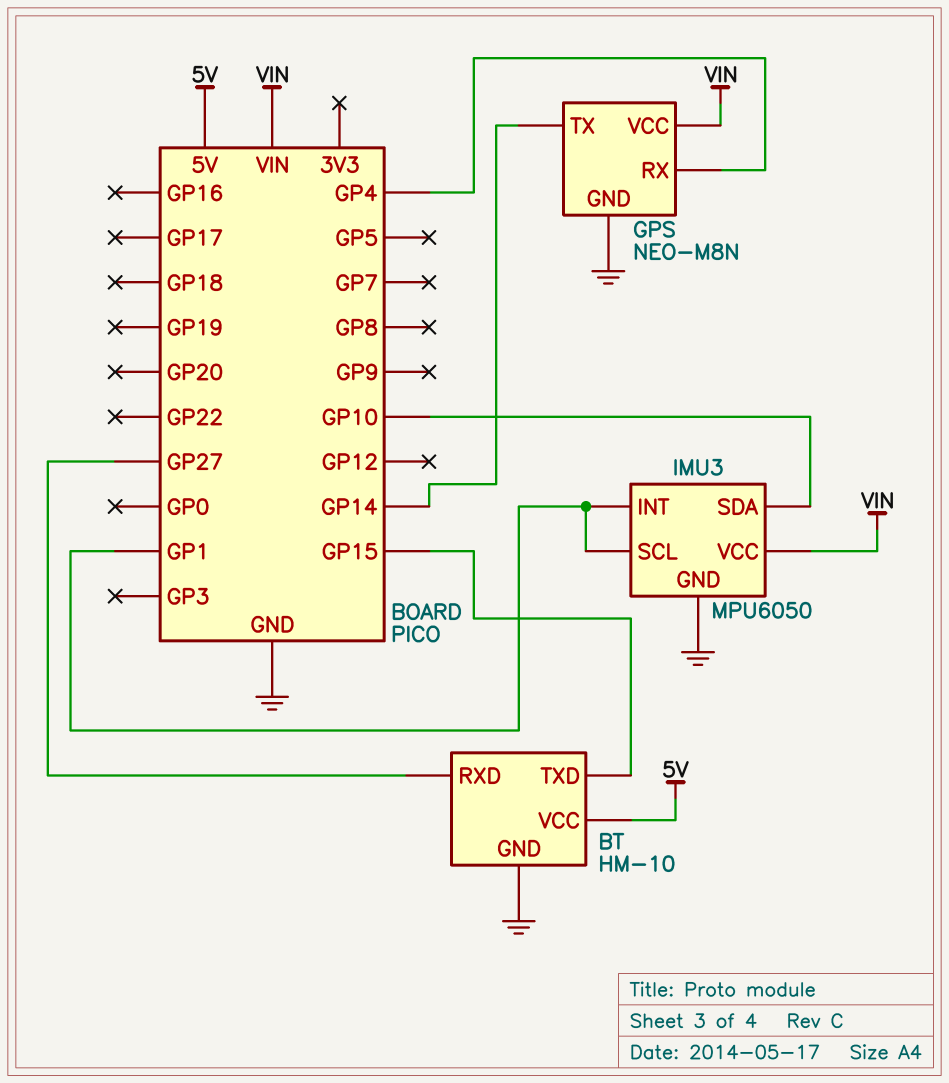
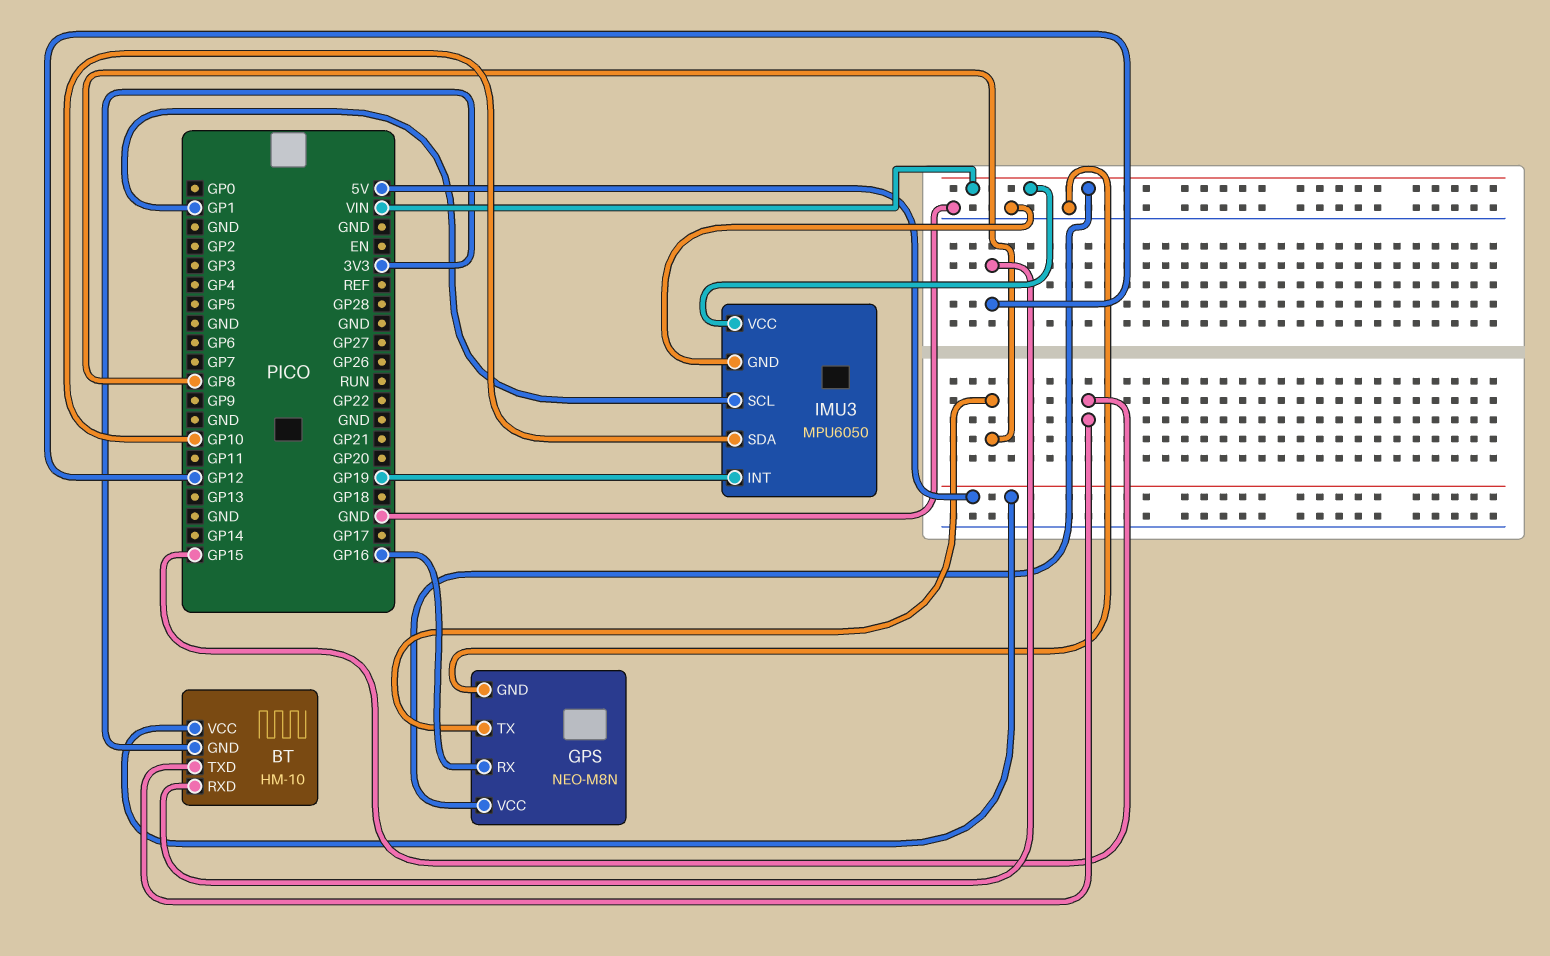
BT pin GND: GND -> 3V3
BT pin RXD: GP27 -> GP12
GPS pin RX: GP4 -> GP16
GPS pin TX: GP14 -> GP8
IMU3 pin INT: GP1 -> GP19

